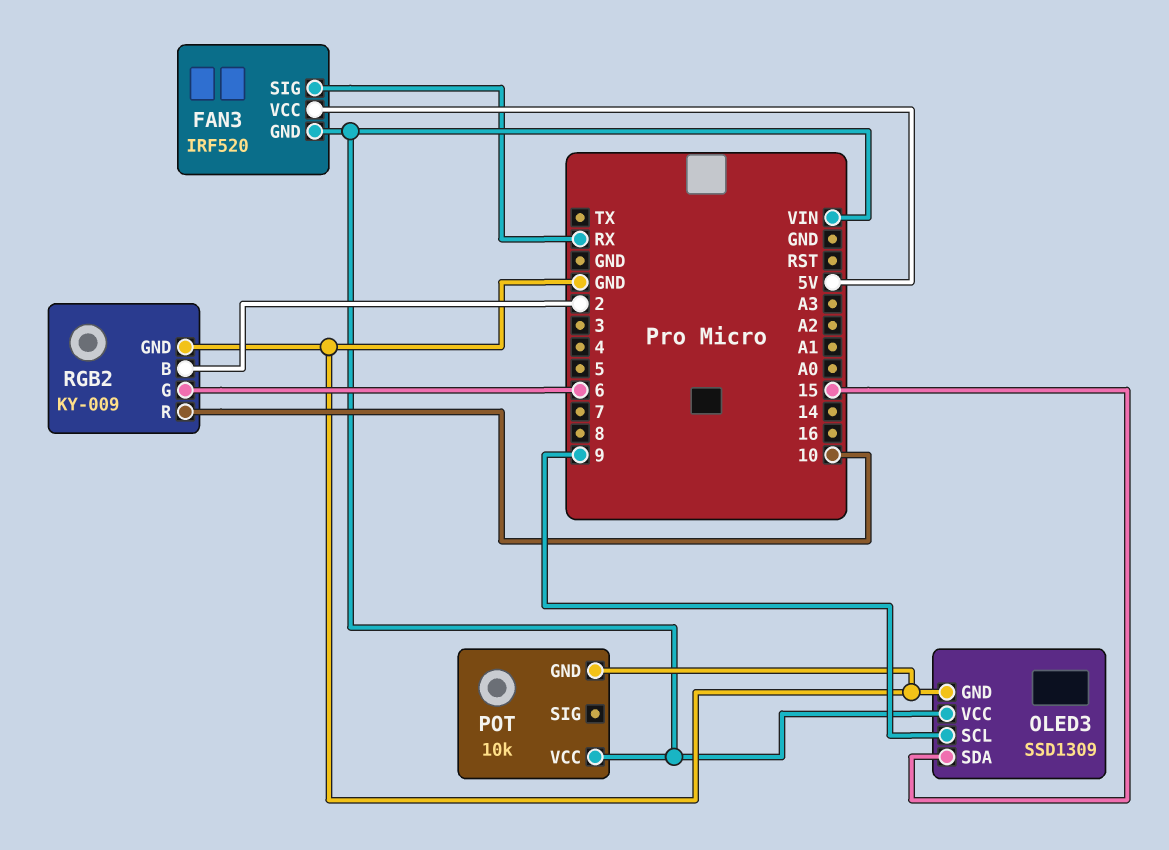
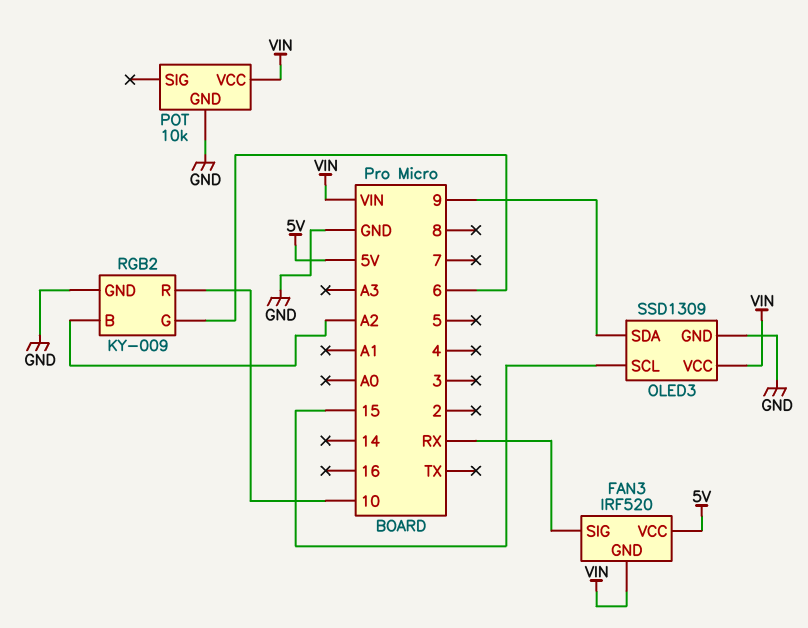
OLED3 pin SCL: 9 -> 15
OLED3 pin SDA: 15 -> 9
RGB2 pin B: 2 -> A2

